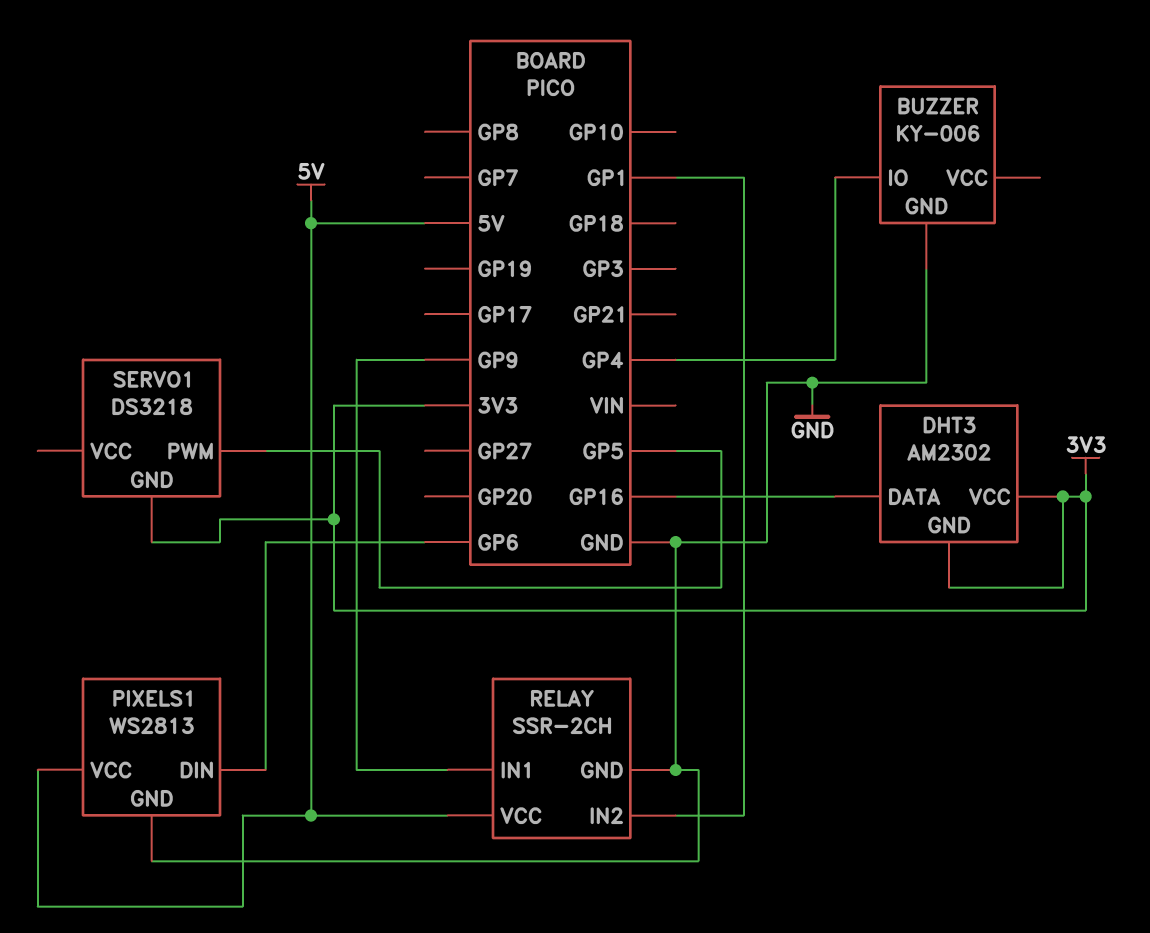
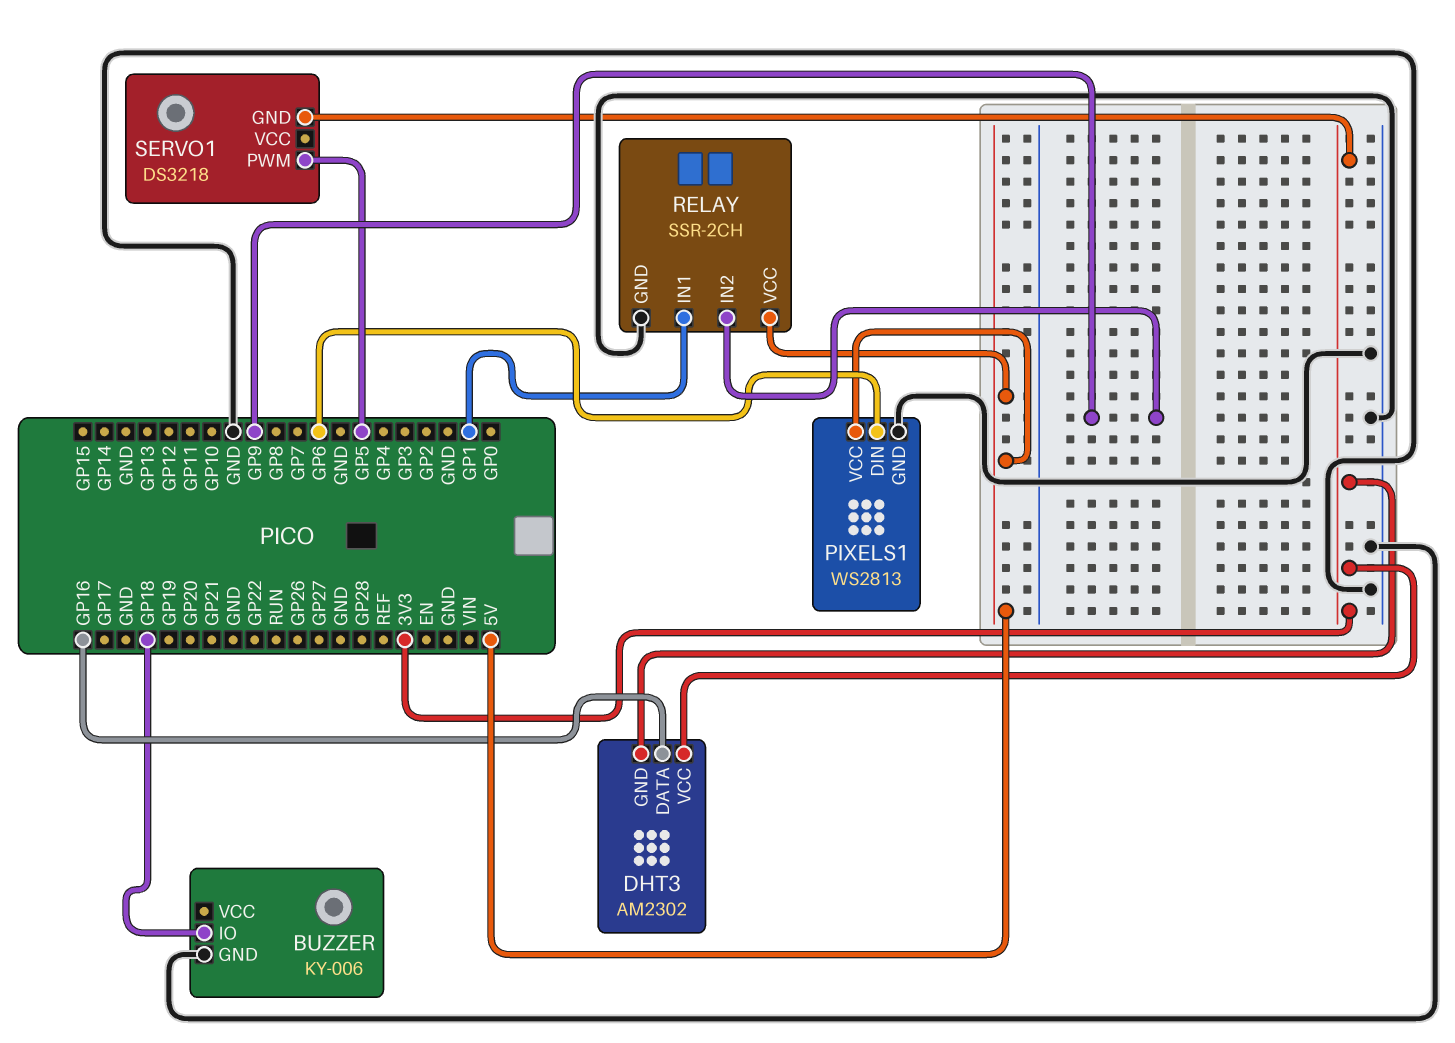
BUZZER pin IO: GP4 -> GP18
RELAY pin IN1: GP9 -> GP1
RELAY pin IN2: GP1 -> GP9

